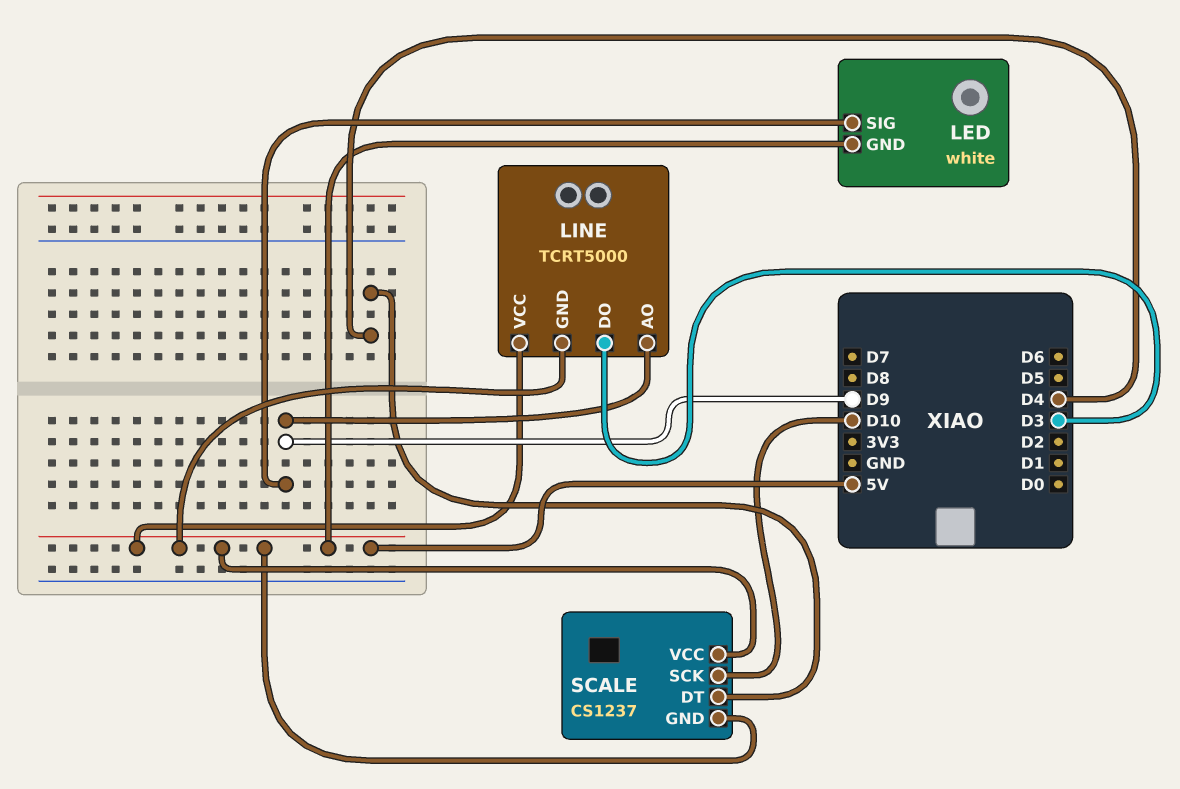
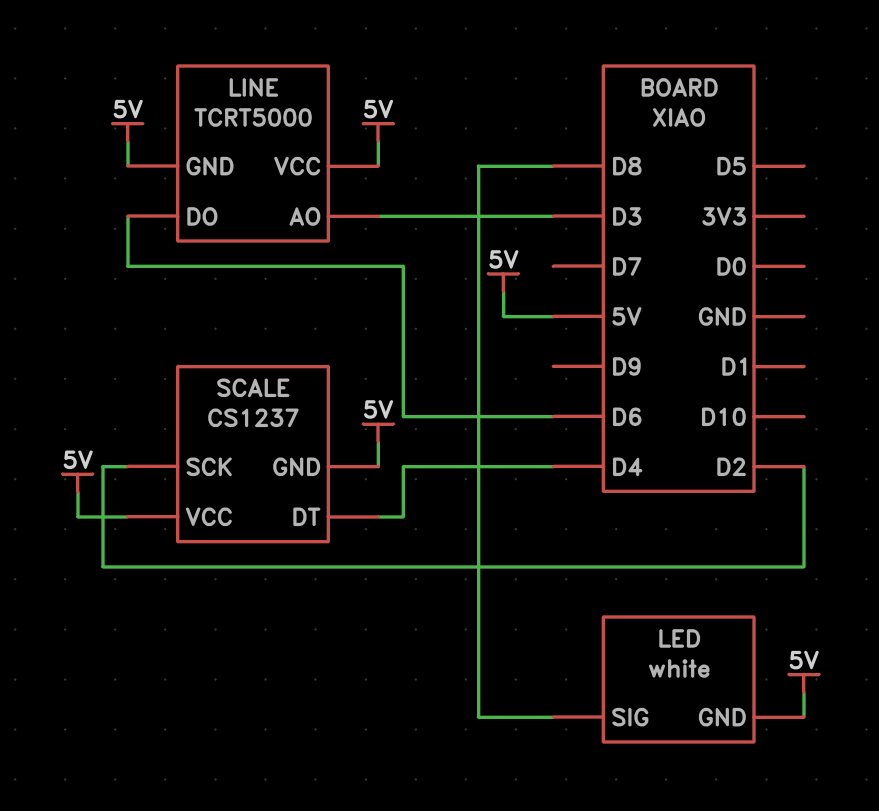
LED pin SIG: D9 -> D8
LINE pin AO: D9 -> D3
LINE pin DO: D3 -> D6
SCALE pin SCK: D10 -> D2

